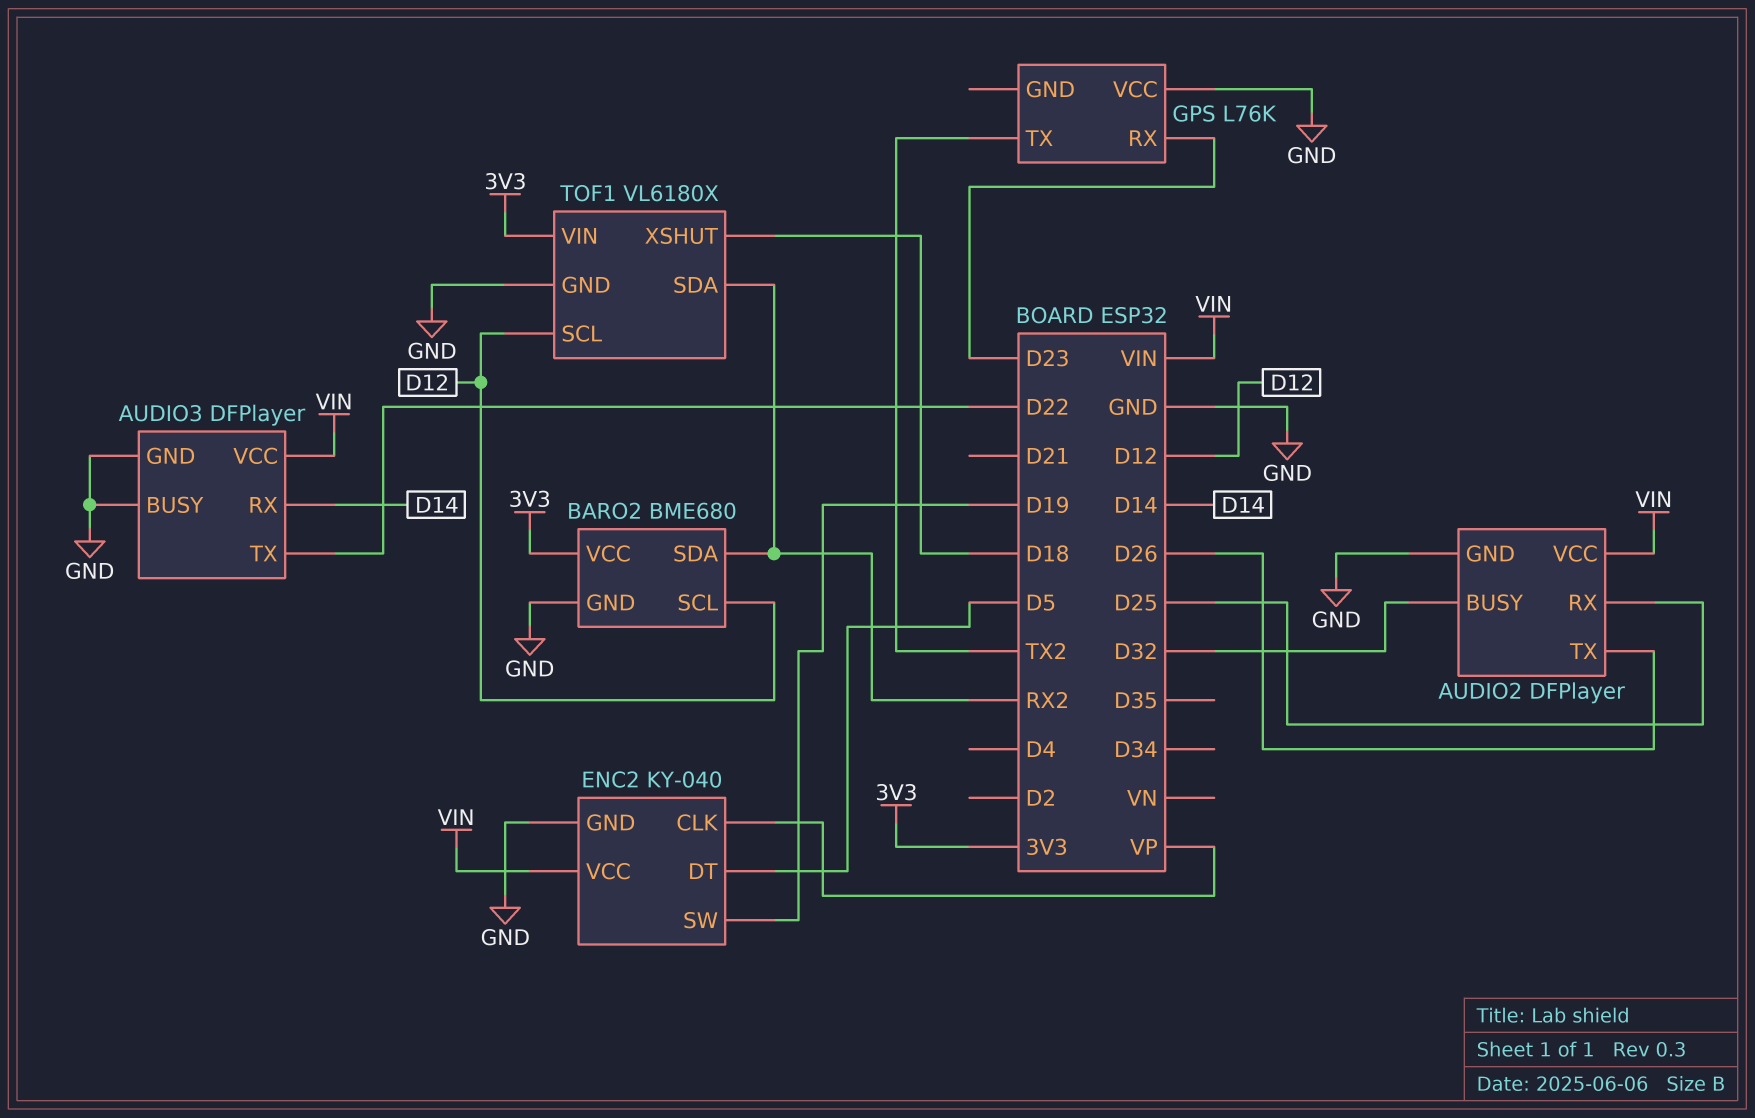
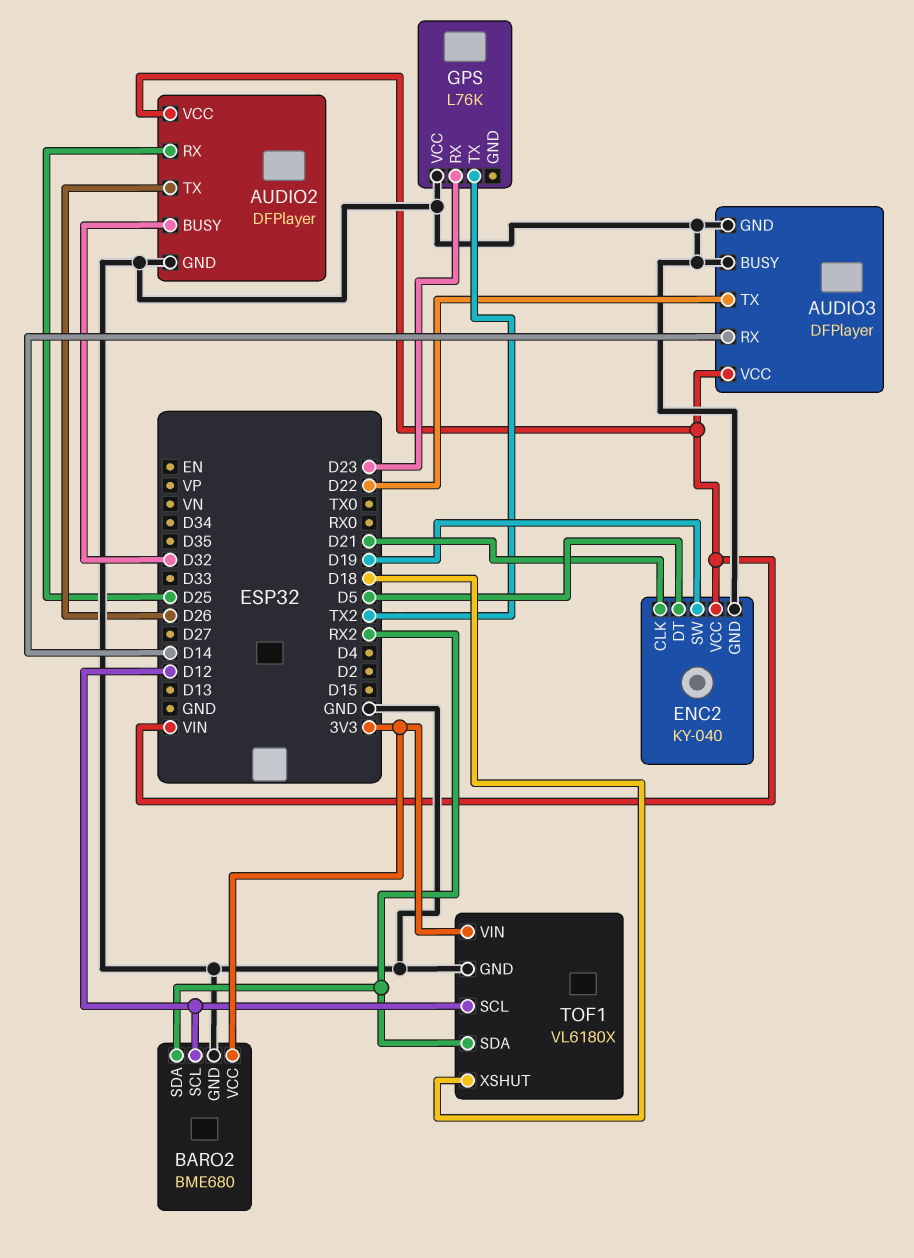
ENC2 pin CLK: VP -> D21

